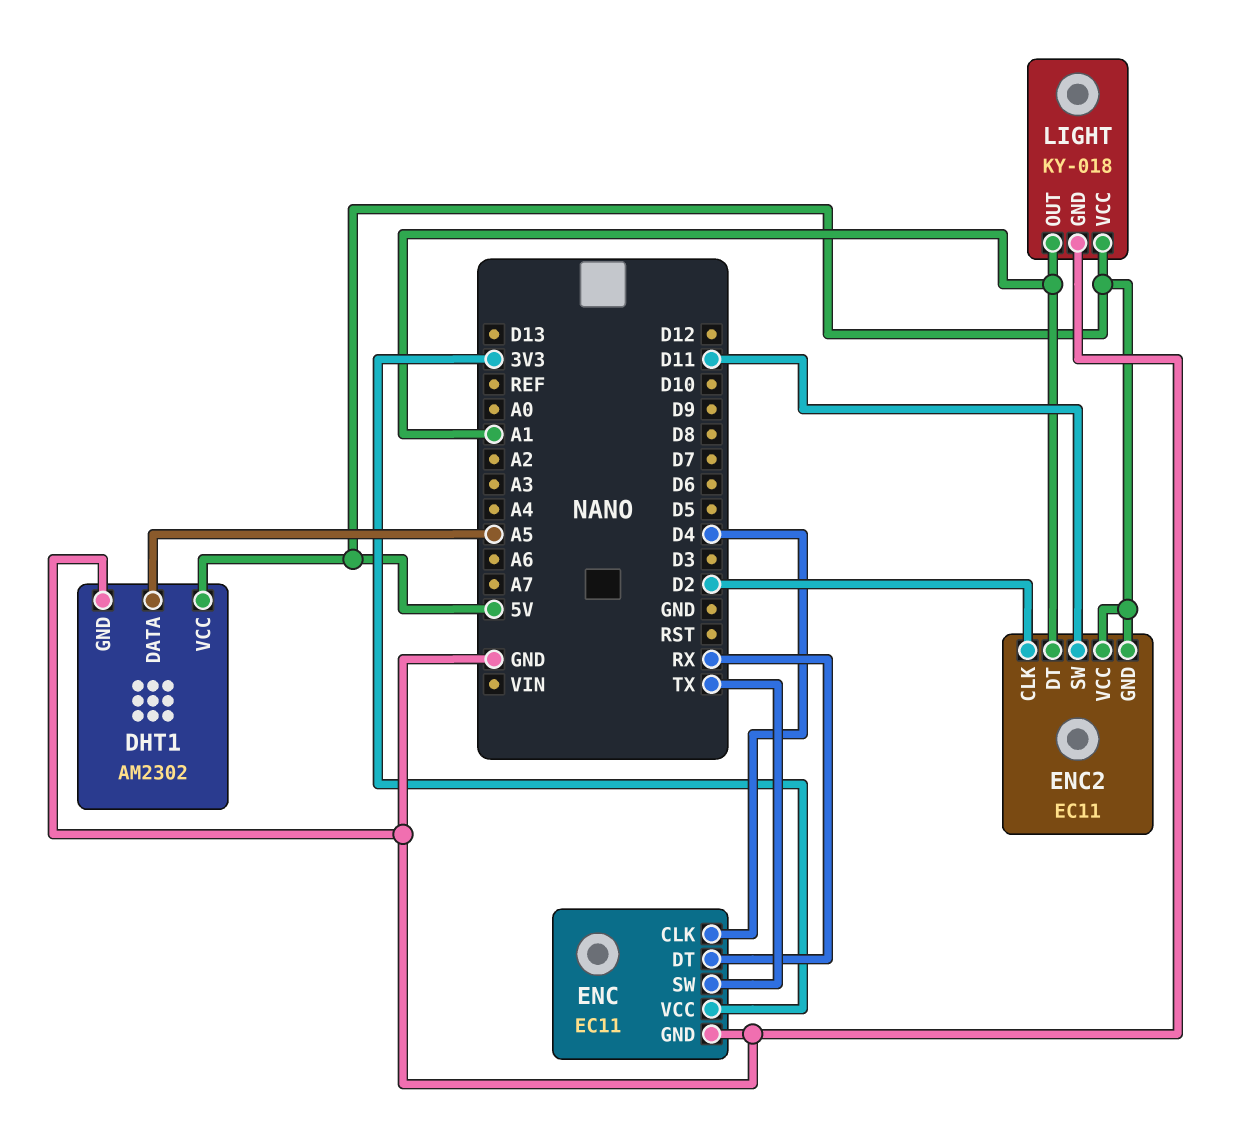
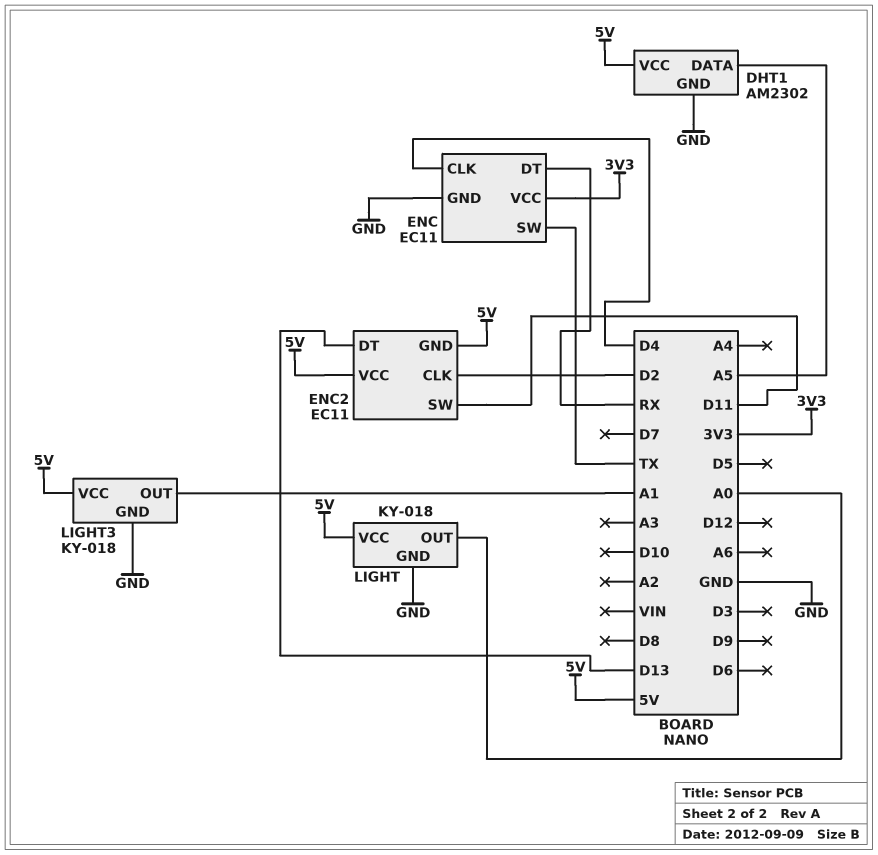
ENC2 pin DT: A1 -> D13
LIGHT pin OUT: A1 -> A0
LIGHT3: none -> KY-018
LIGHT3 pin GND: none -> GND
LIGHT3 pin OUT: none -> A1
LIGHT3 pin VCC: none -> 5V

